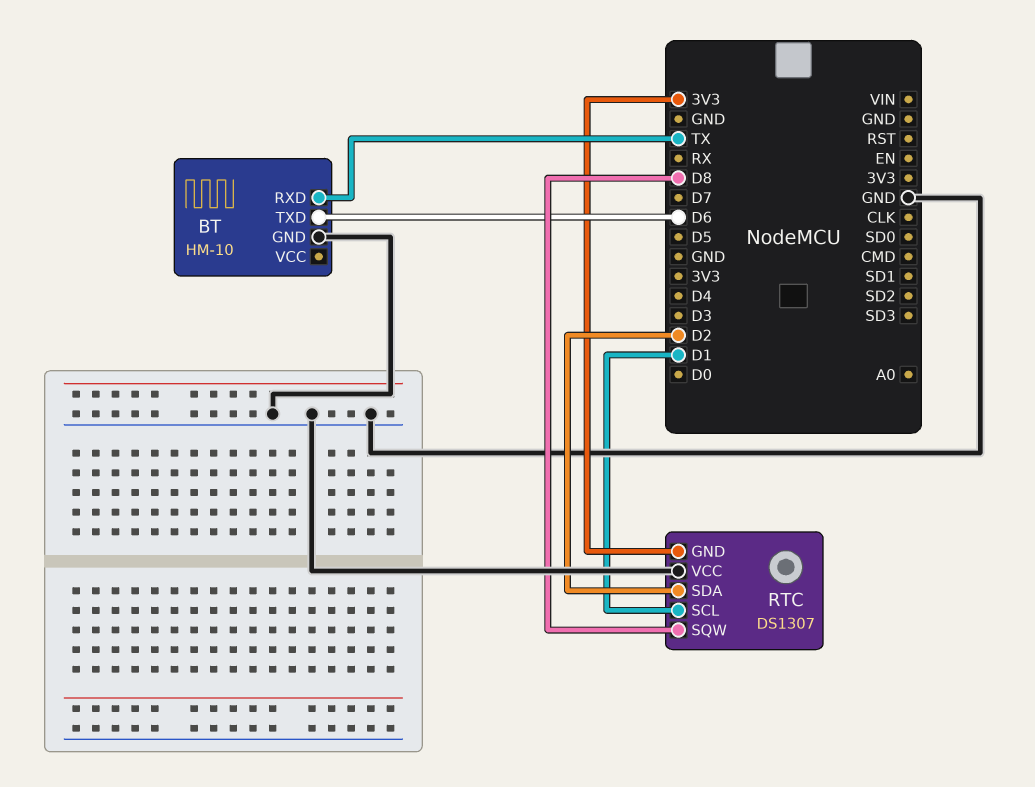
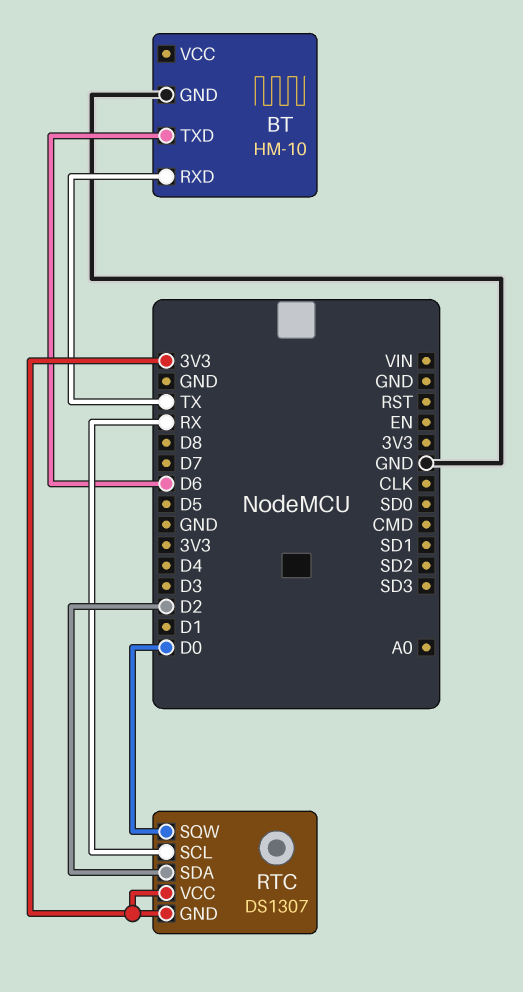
RTC pin SCL: D1 -> RX
RTC pin SQW: D8 -> D0
RTC pin VCC: GND -> 3V3

